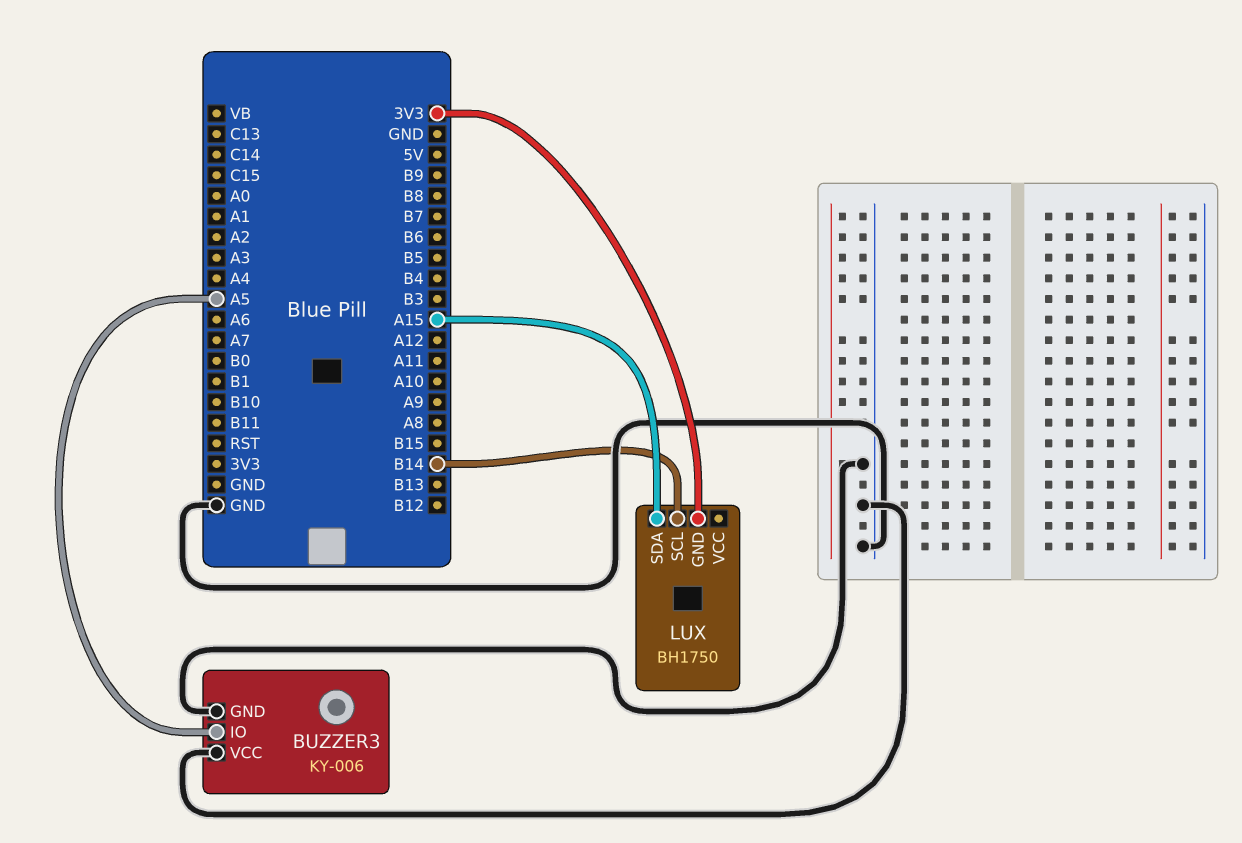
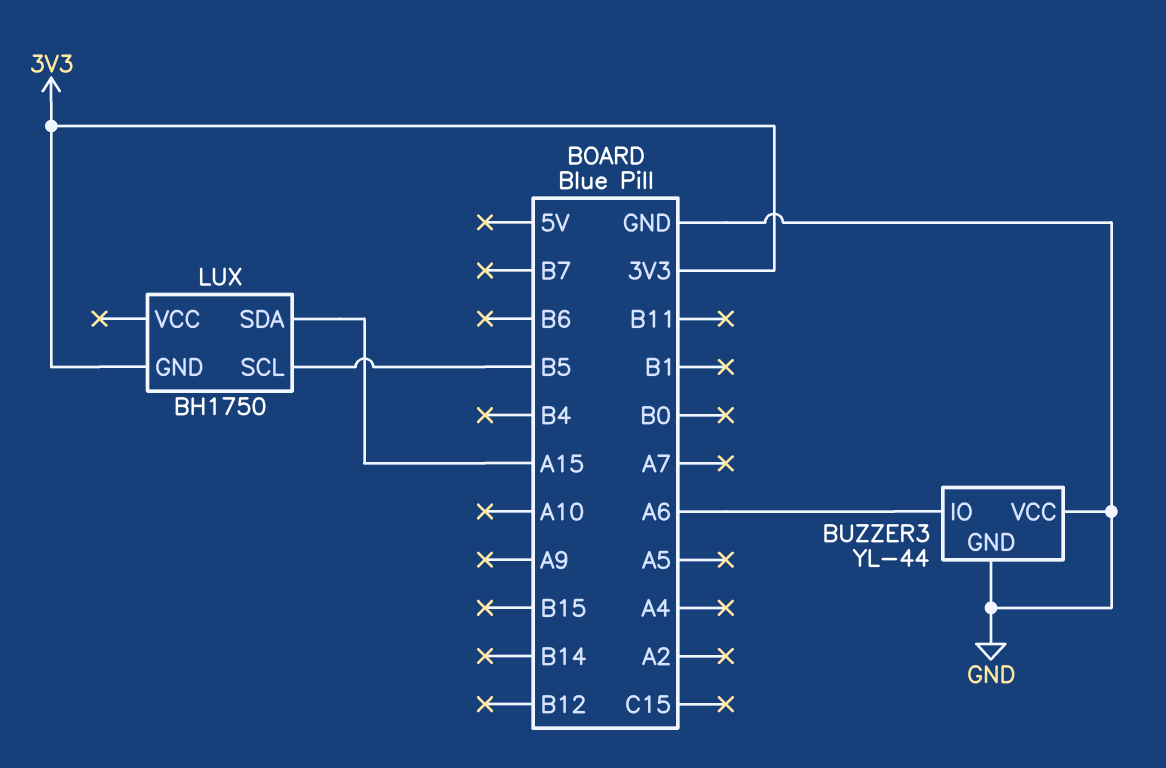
BUZZER3: KY-006 -> YL-44
BUZZER3 pin IO: A5 -> A6
LUX pin SCL: B14 -> B5

